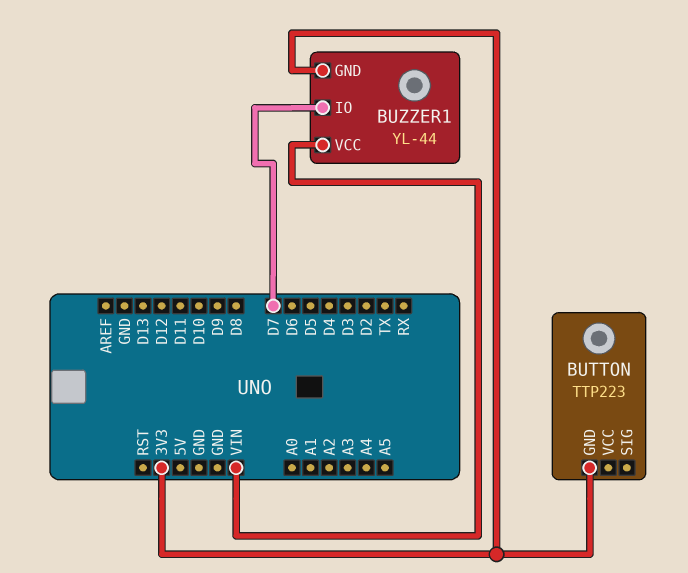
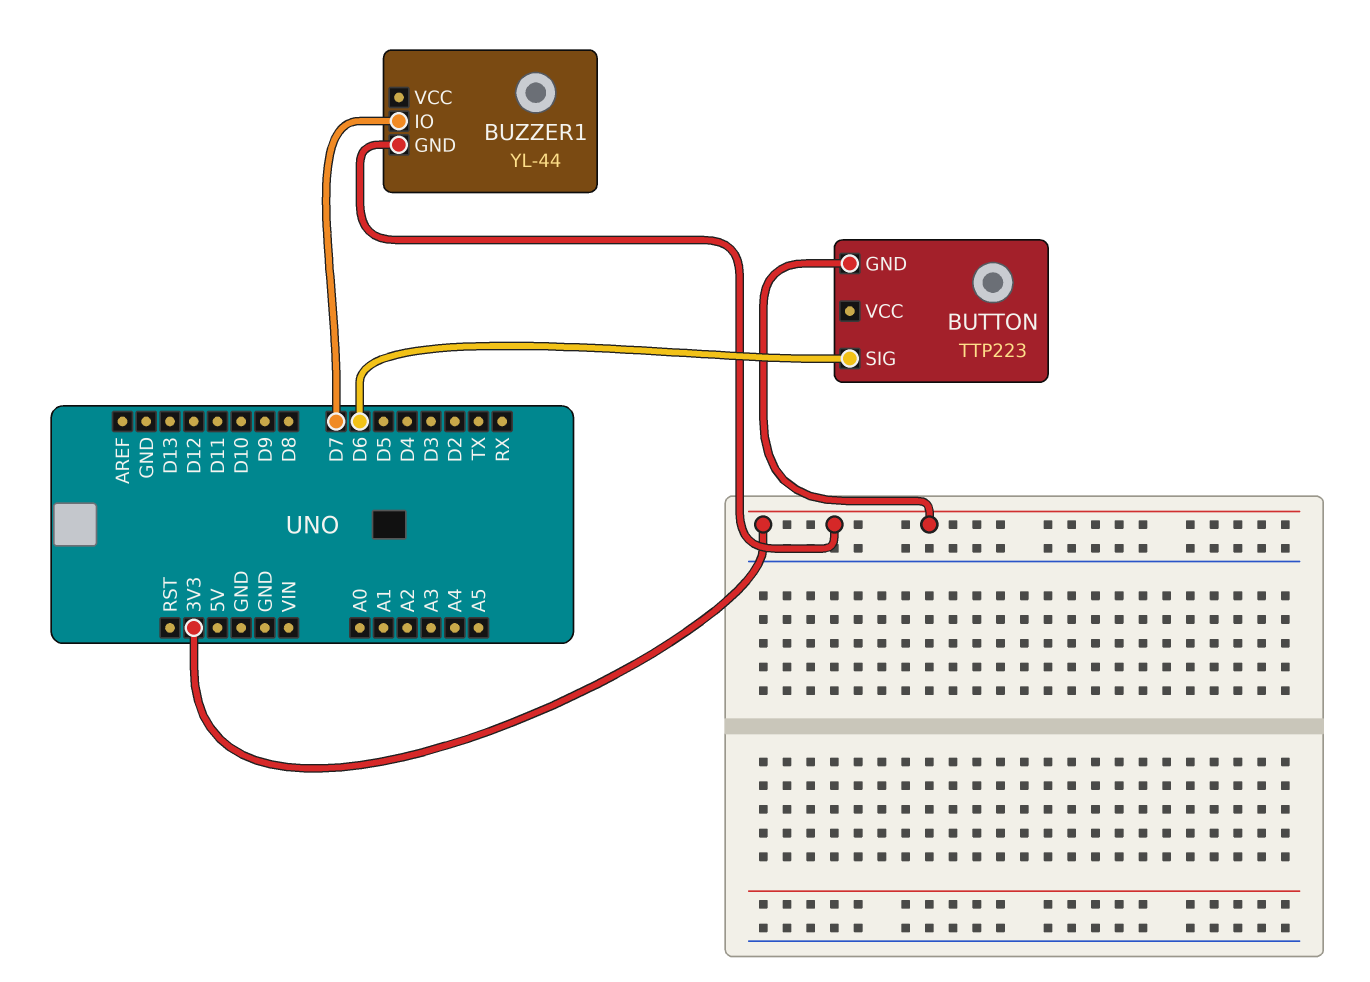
BUTTON pin SIG: none -> D6
BUZZER1 pin VCC: VIN -> none

